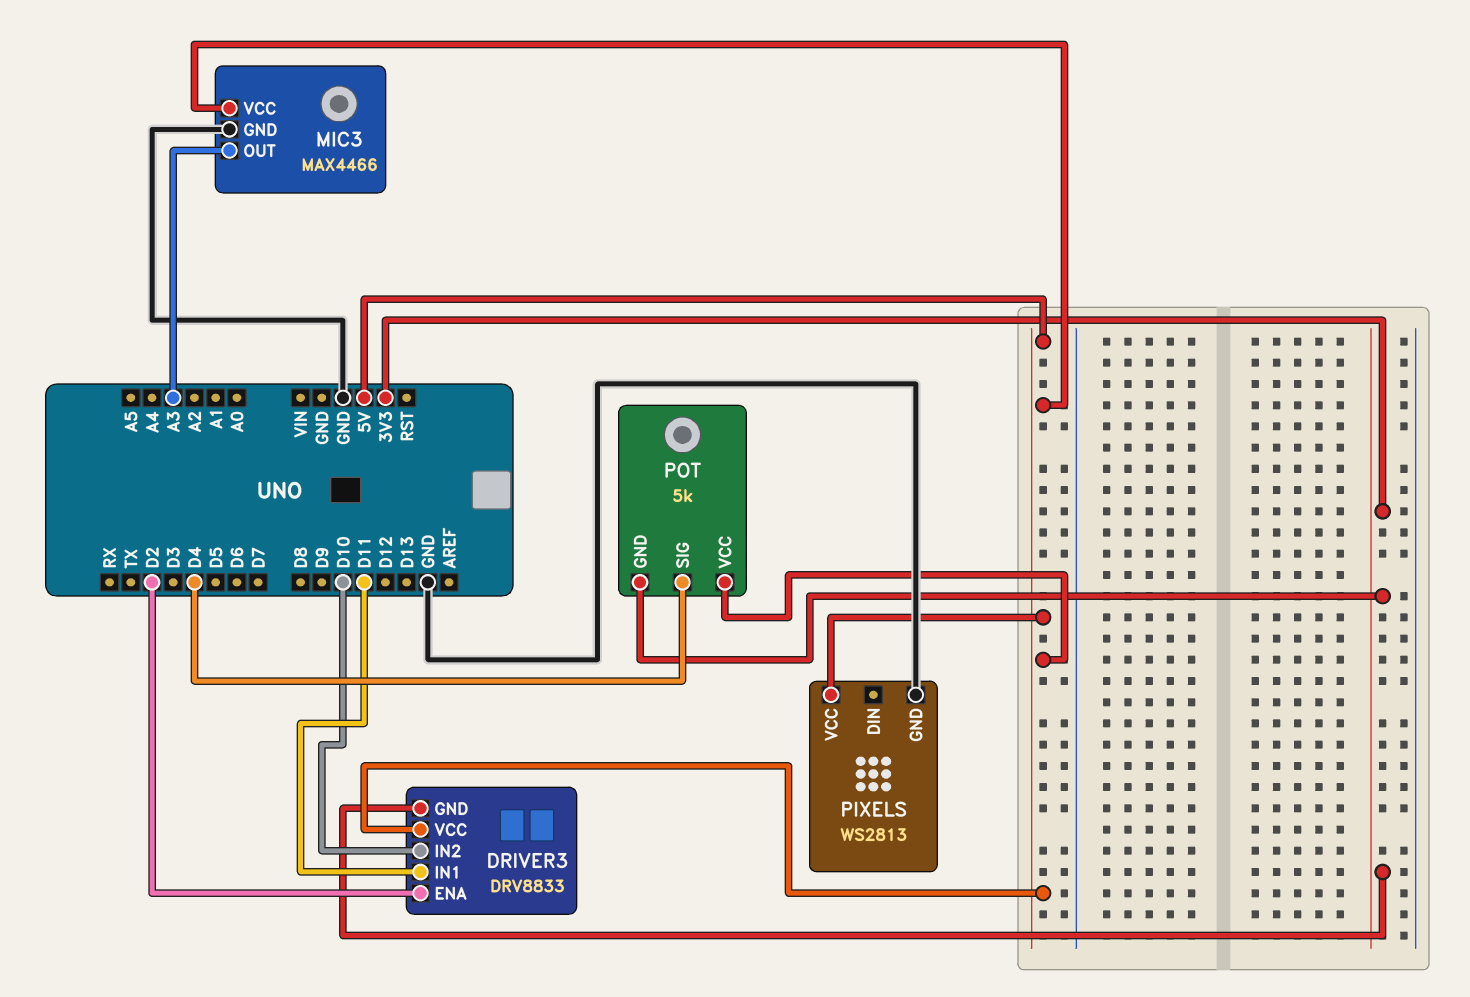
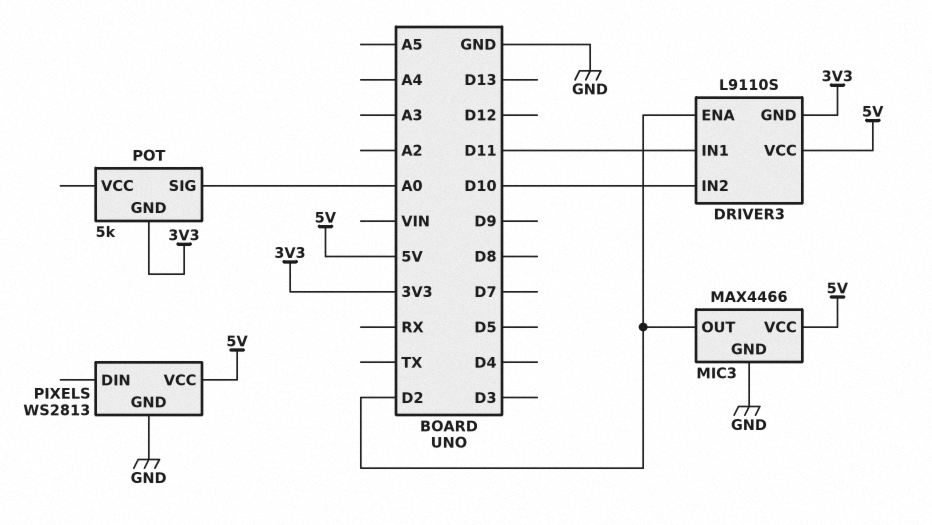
DRIVER3: DRV8833 -> L9110S
MIC3 pin OUT: A3 -> D2
POT pin SIG: D4 -> A0
POT pin VCC: 5V -> none

